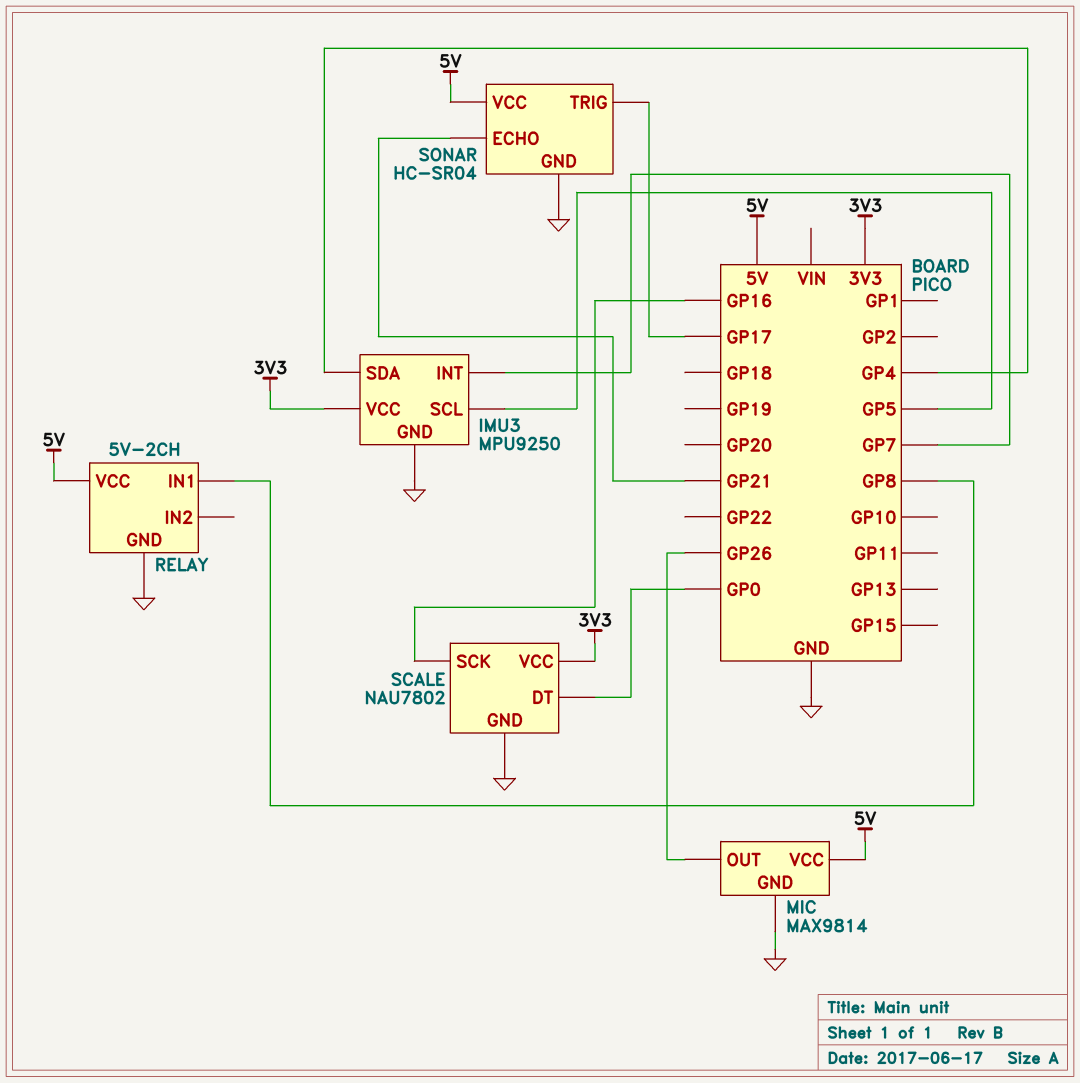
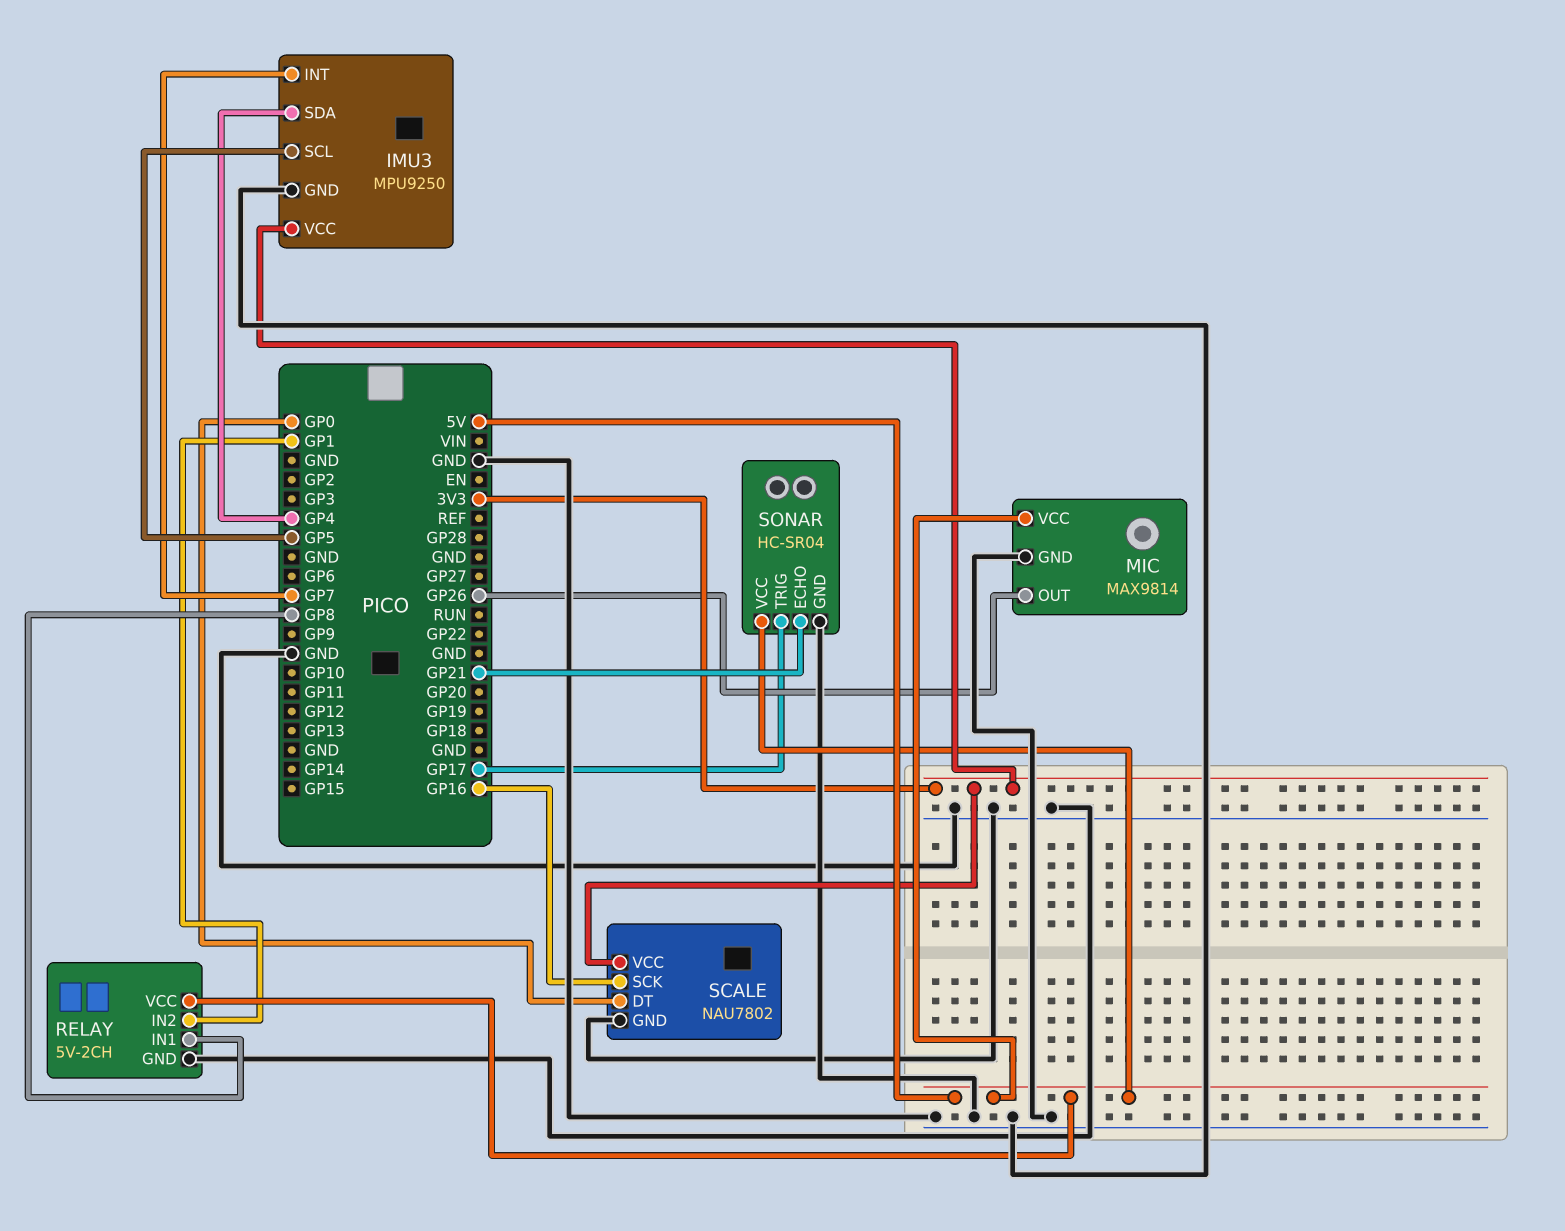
RELAY pin IN2: none -> GP1

